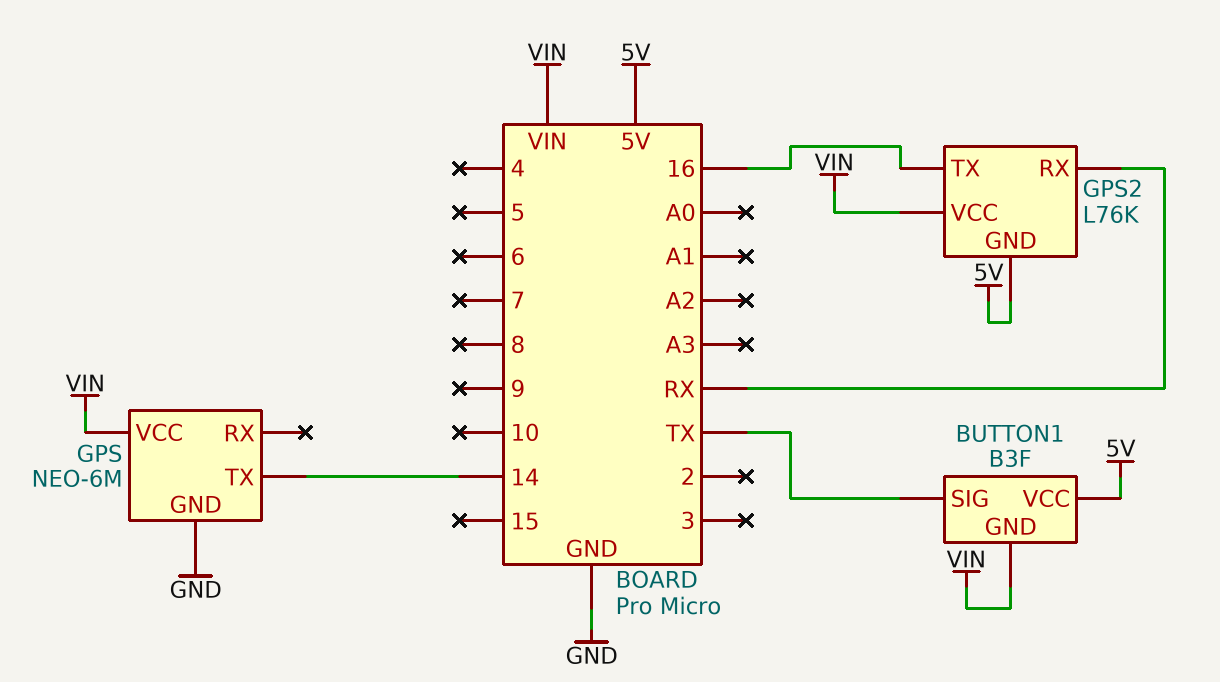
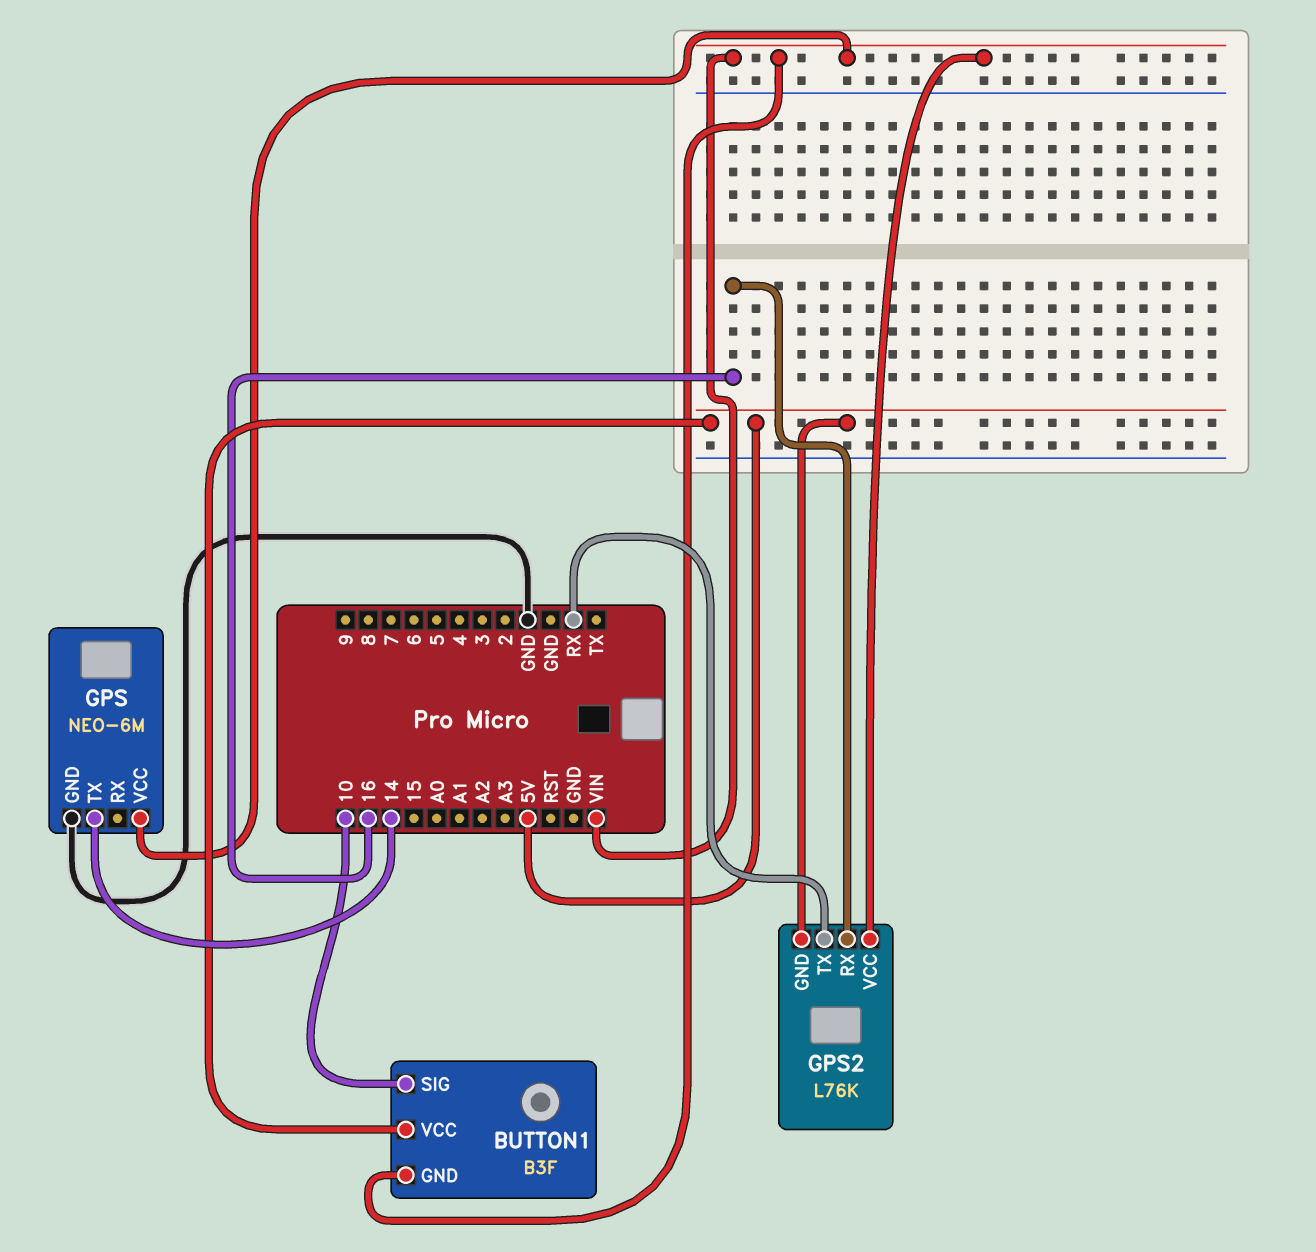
BUTTON1 pin SIG: TX -> 10
GPS2 pin RX: RX -> 16
GPS2 pin TX: 16 -> RX

